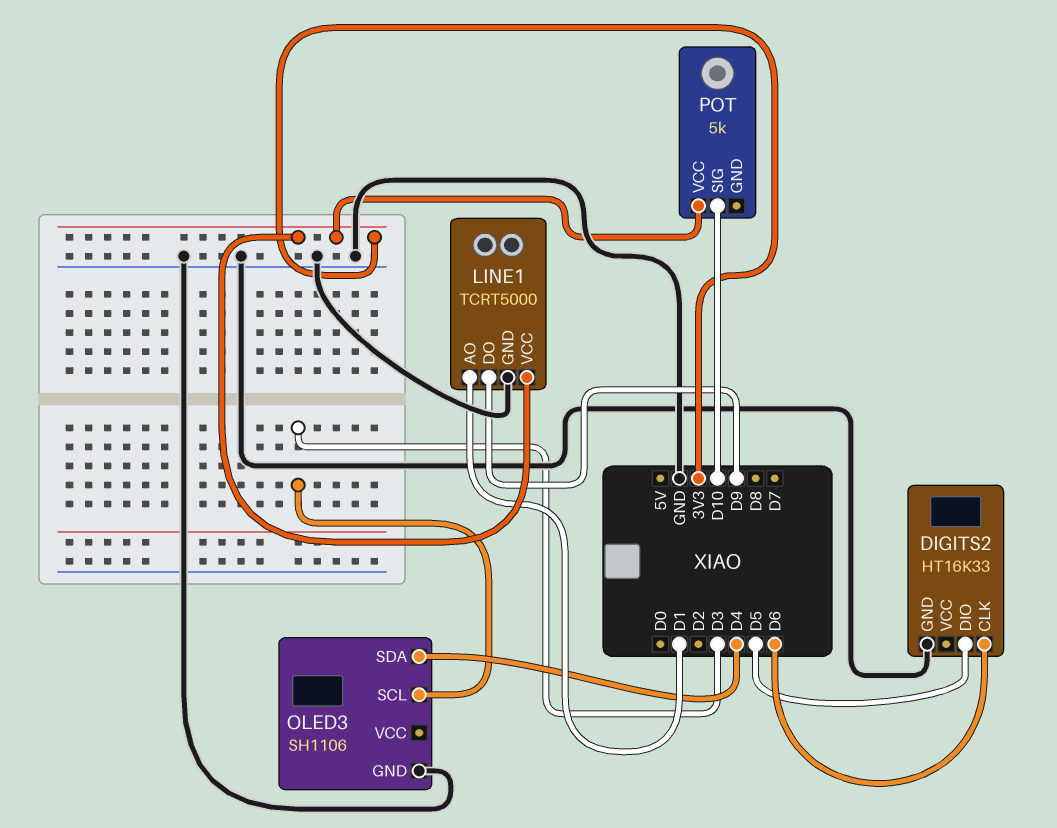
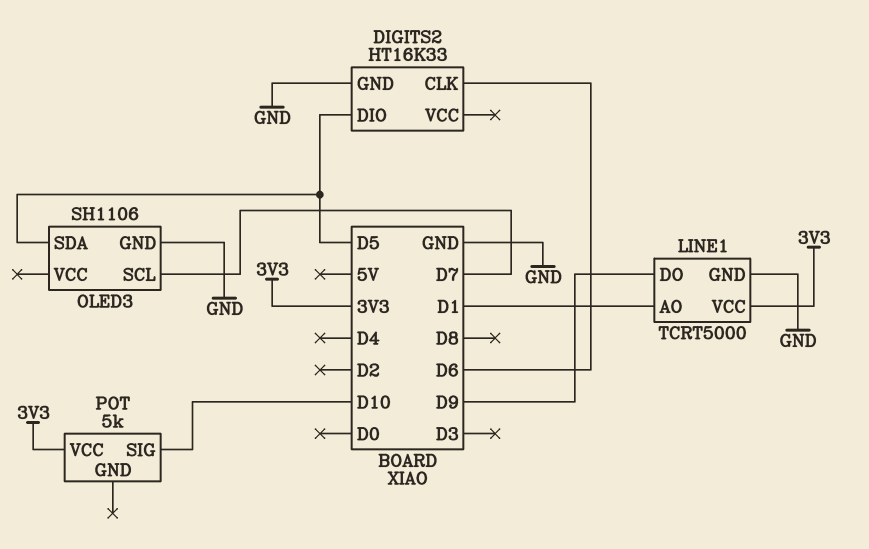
OLED3 pin SCL: D3 -> D7
OLED3 pin SDA: D4 -> D5

